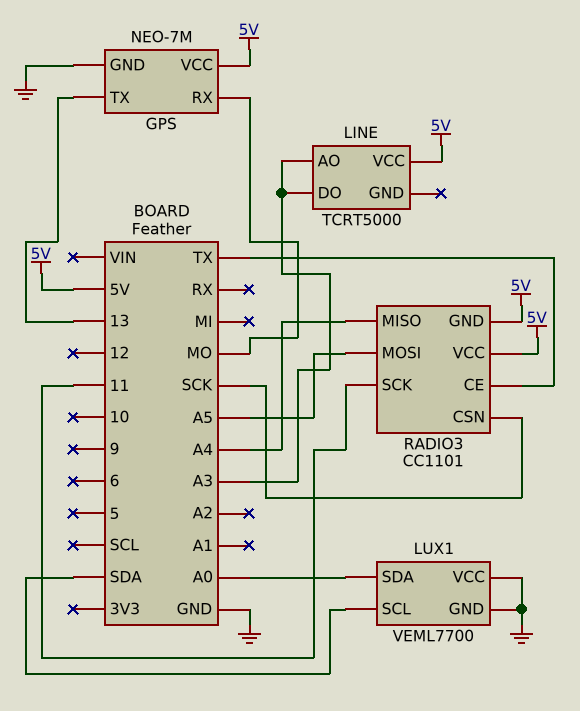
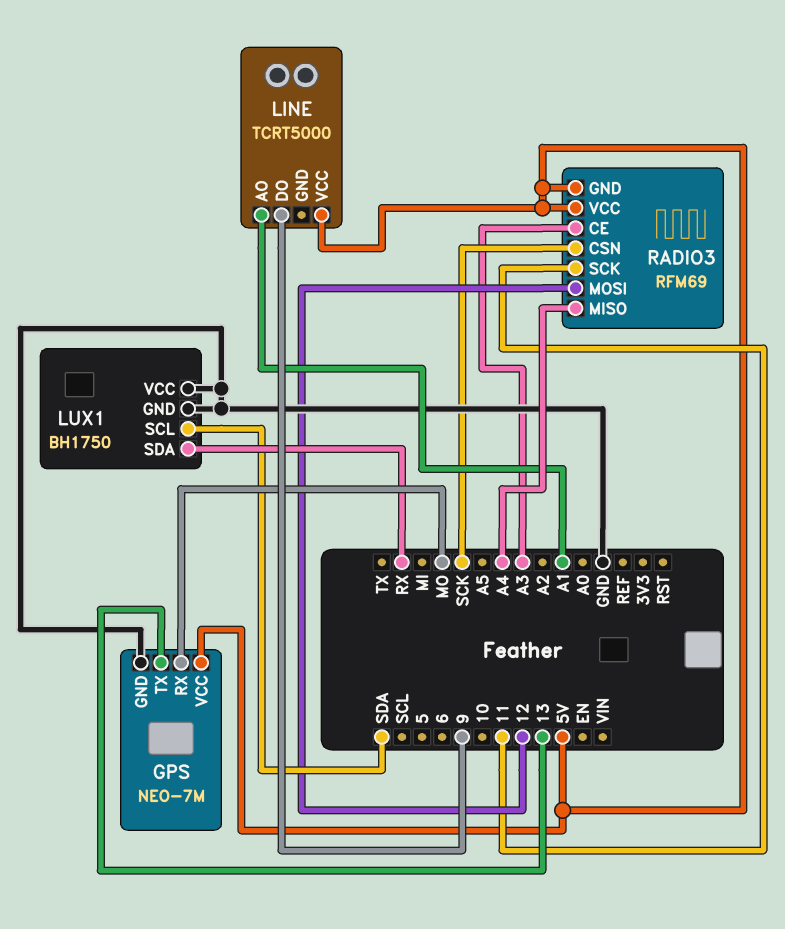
LINE pin AO: A3 -> A1
LINE pin DO: A3 -> 9
LUX1: VEML7700 -> BH1750
LUX1 pin SDA: A0 -> RX
RADIO3: CC1101 -> RFM69
RADIO3 pin CE: TX -> A3
RADIO3 pin MOSI: A5 -> 12

